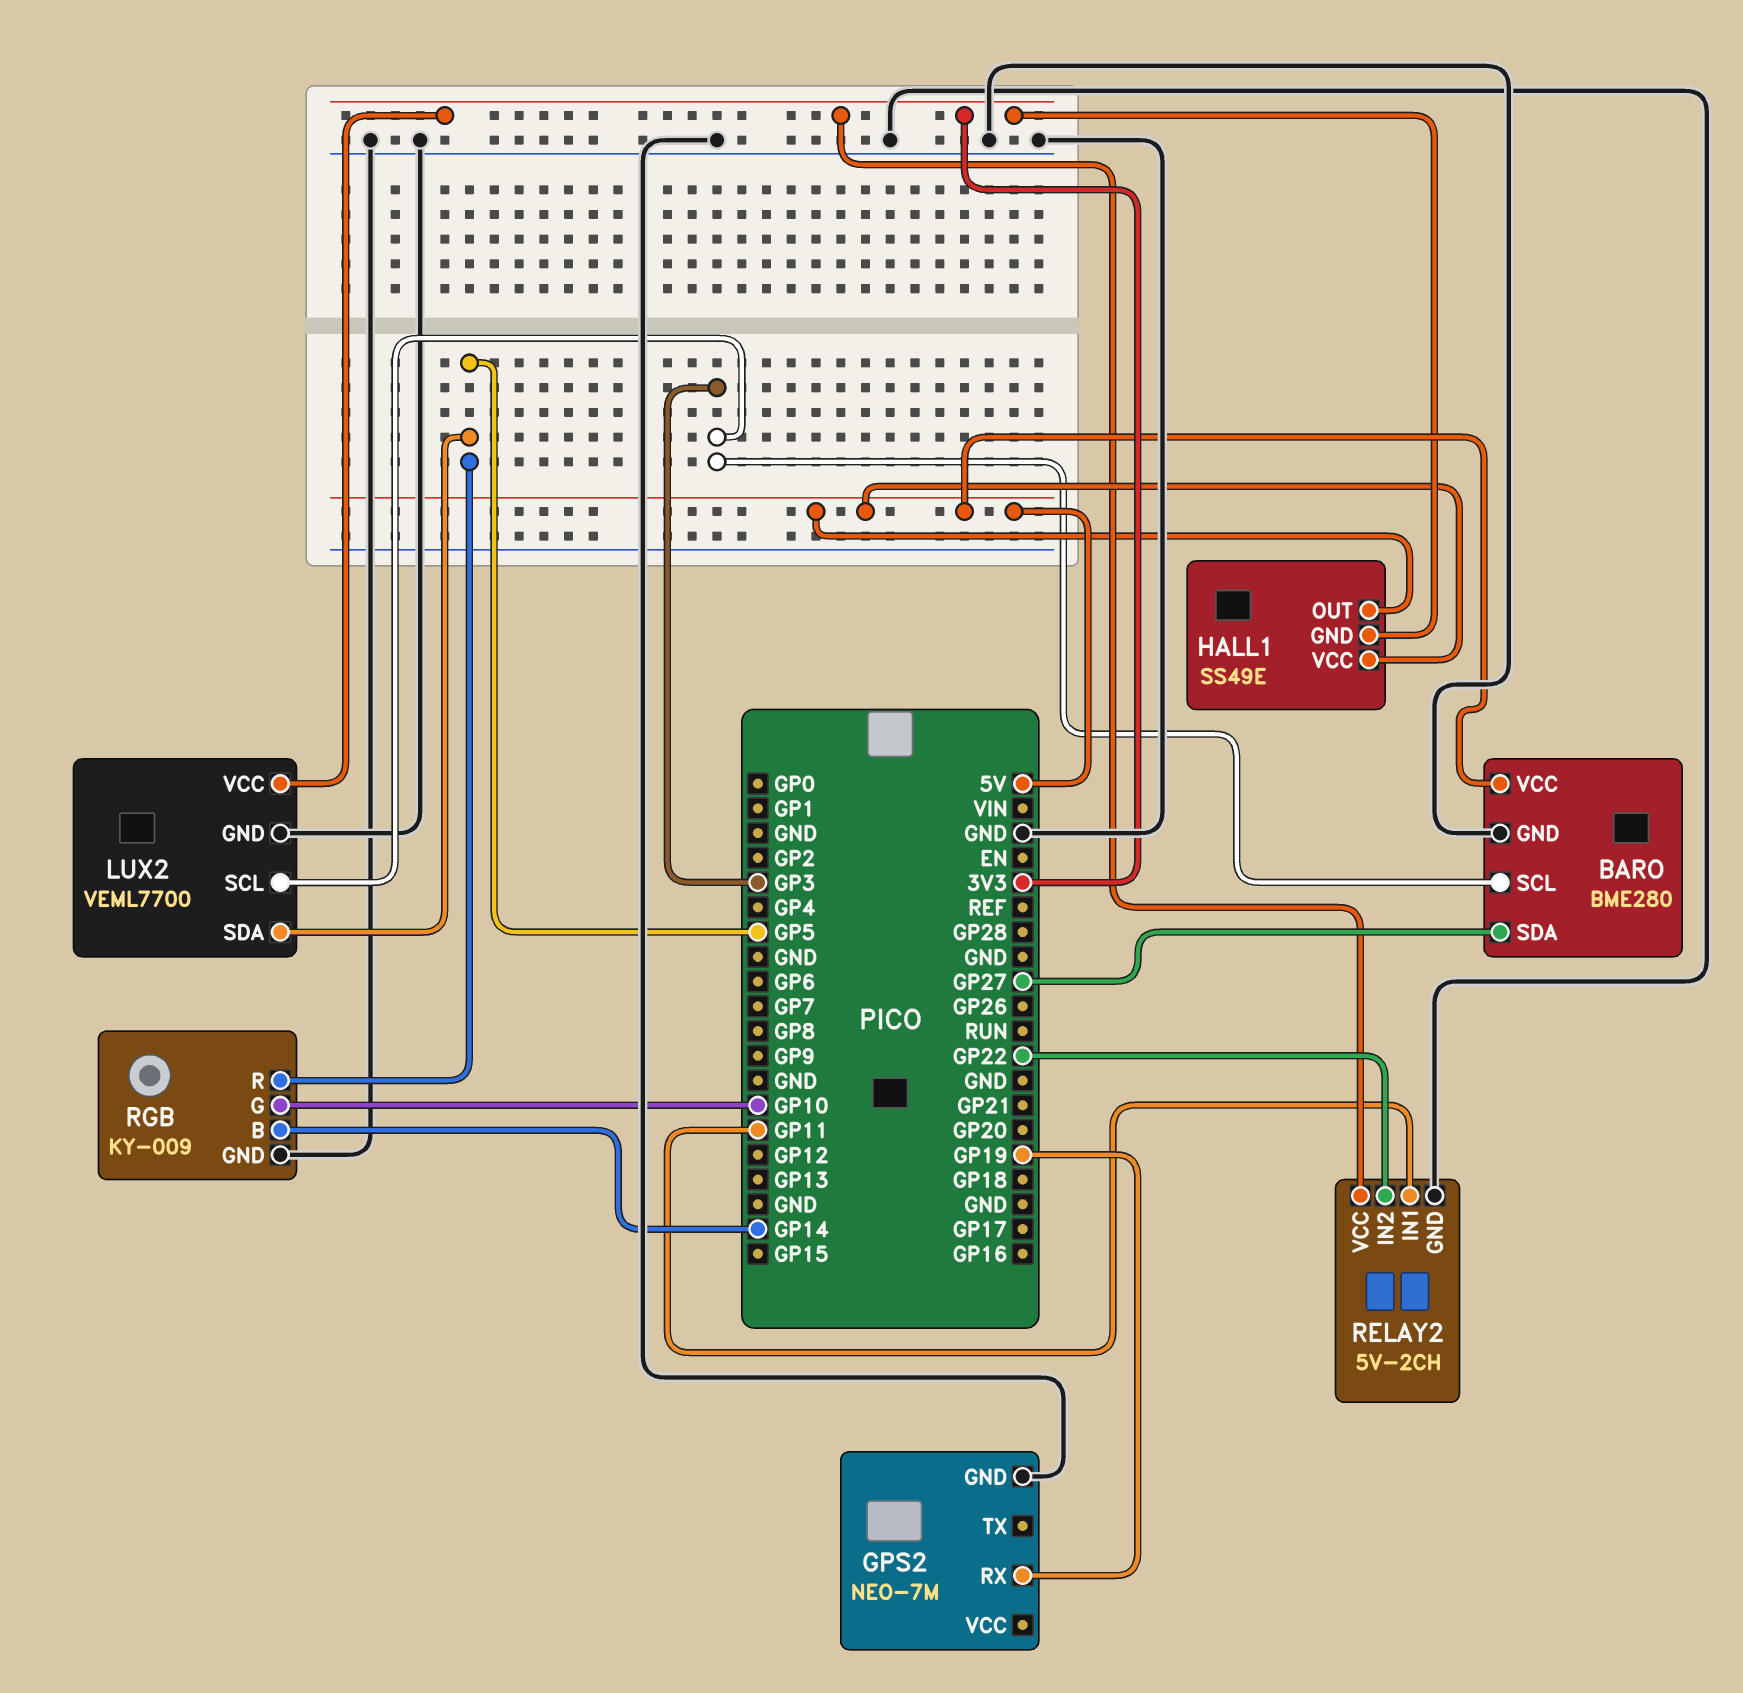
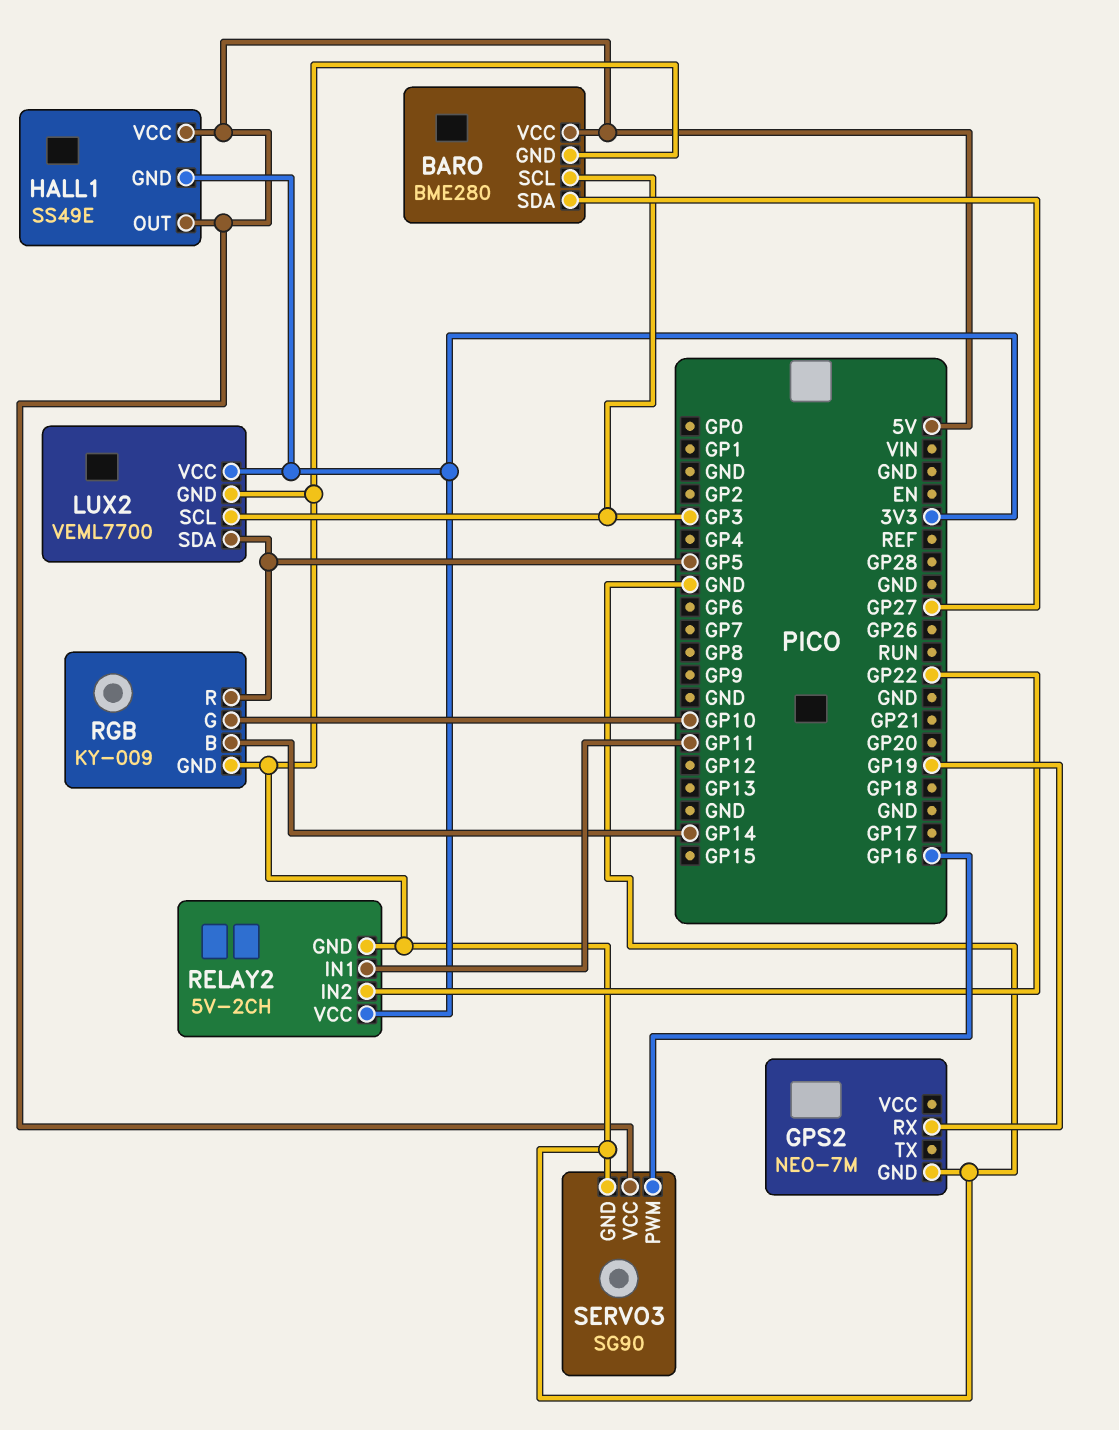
SERVO3: none -> SG90
SERVO3 pin GND: none -> GND
SERVO3 pin PWM: none -> GP16
SERVO3 pin VCC: none -> 5V

